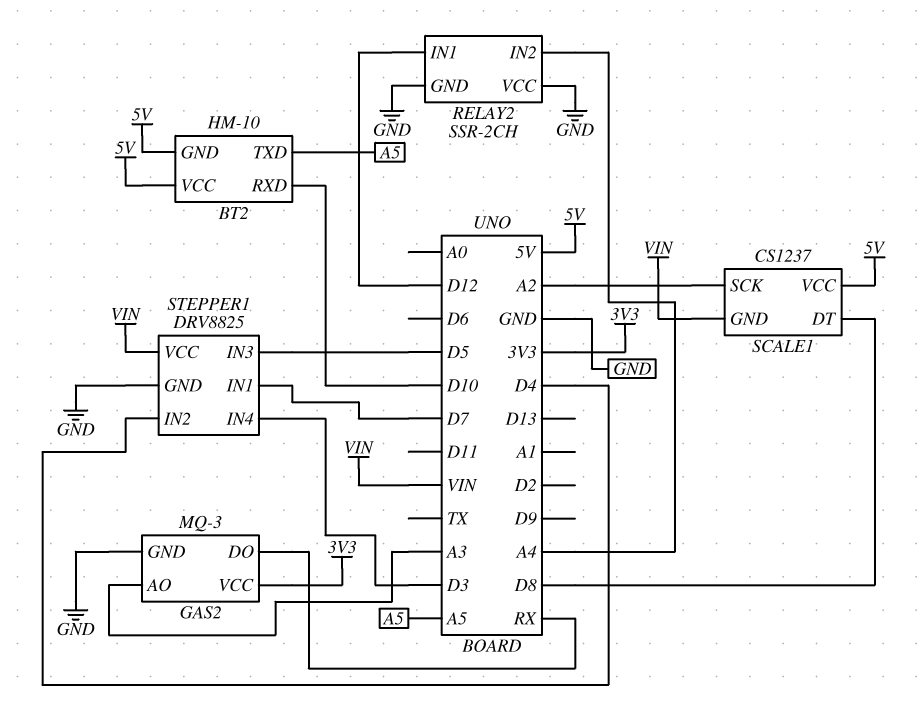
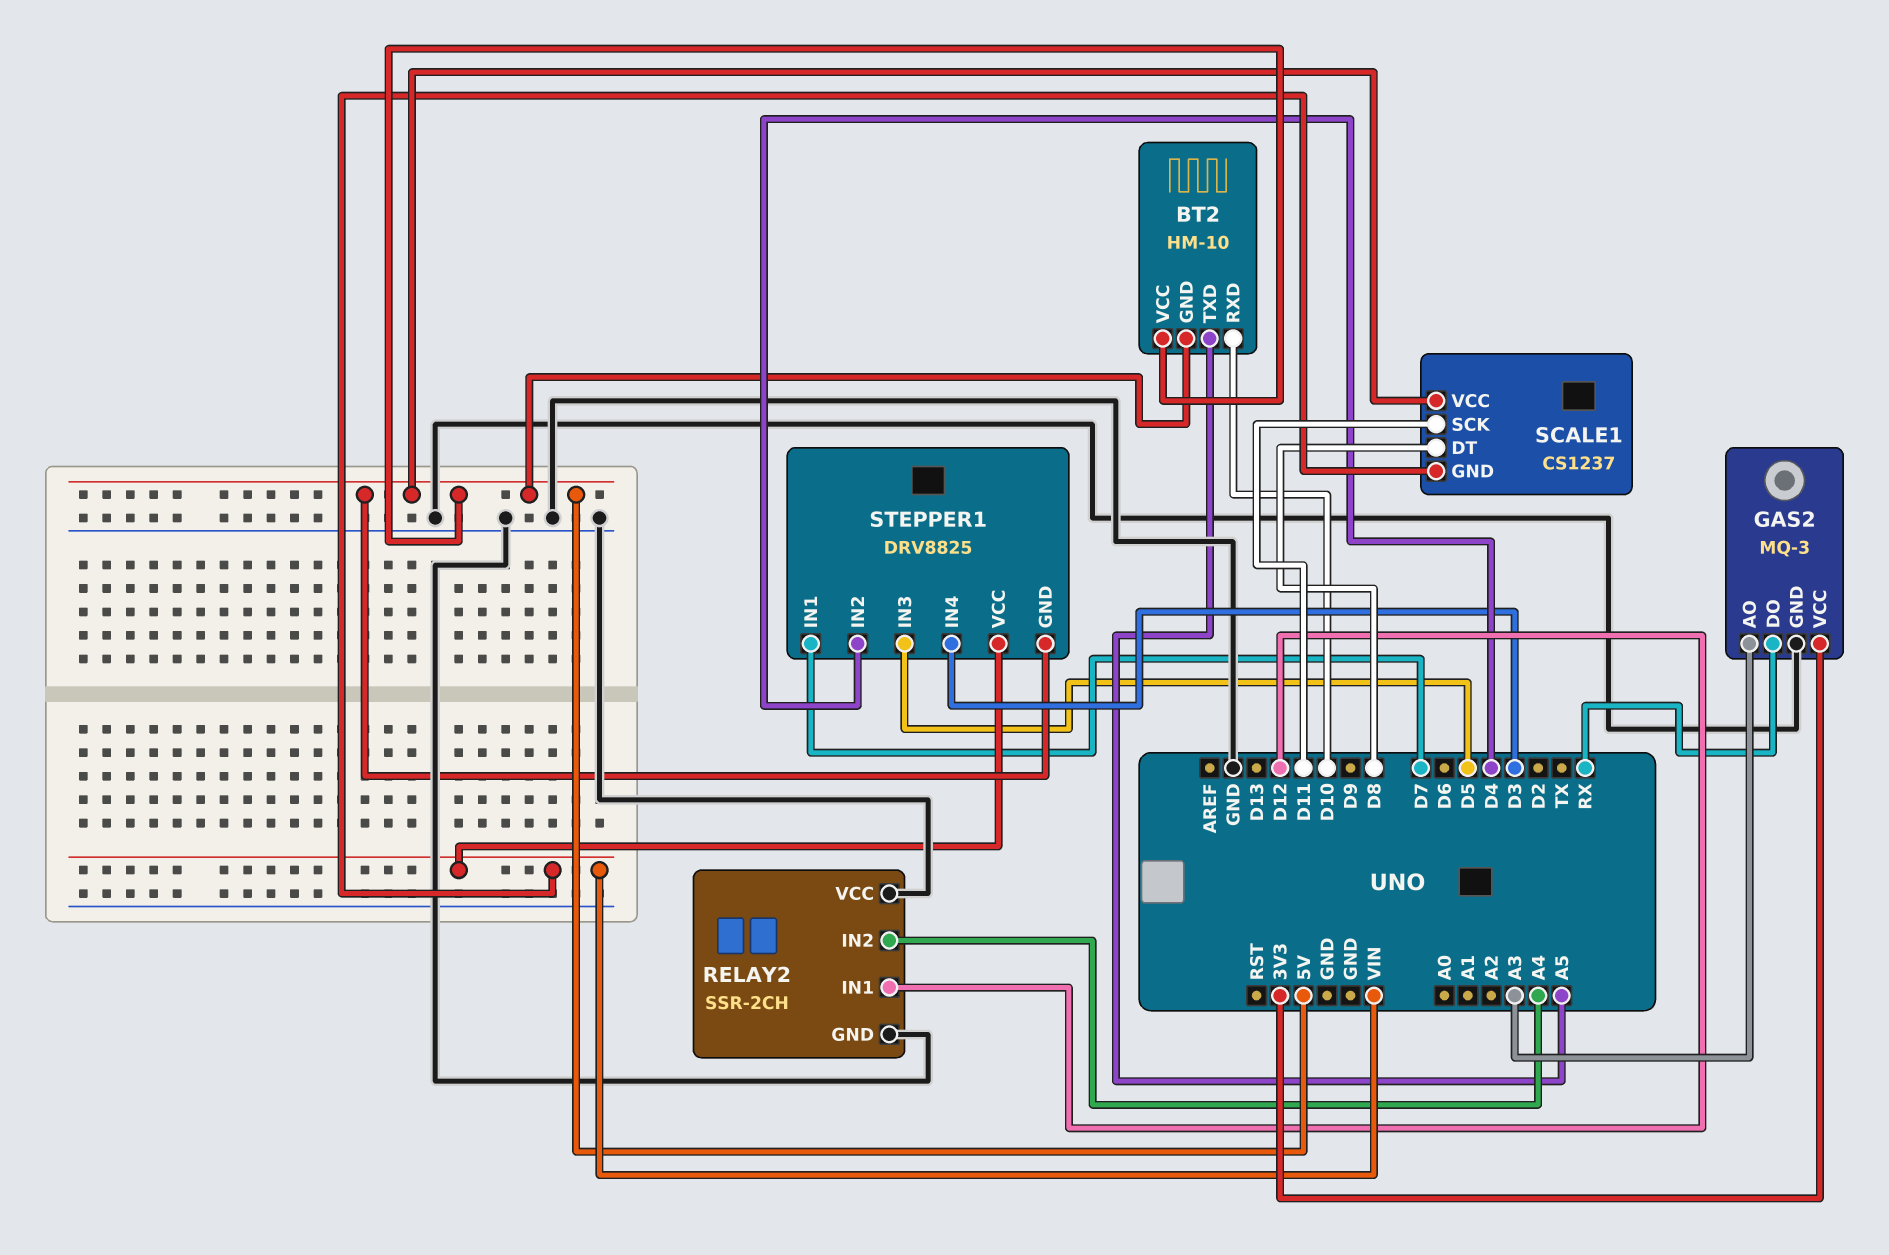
SCALE1 pin SCK: A2 -> D11
STEPPER1 pin GND: GND -> 5V

